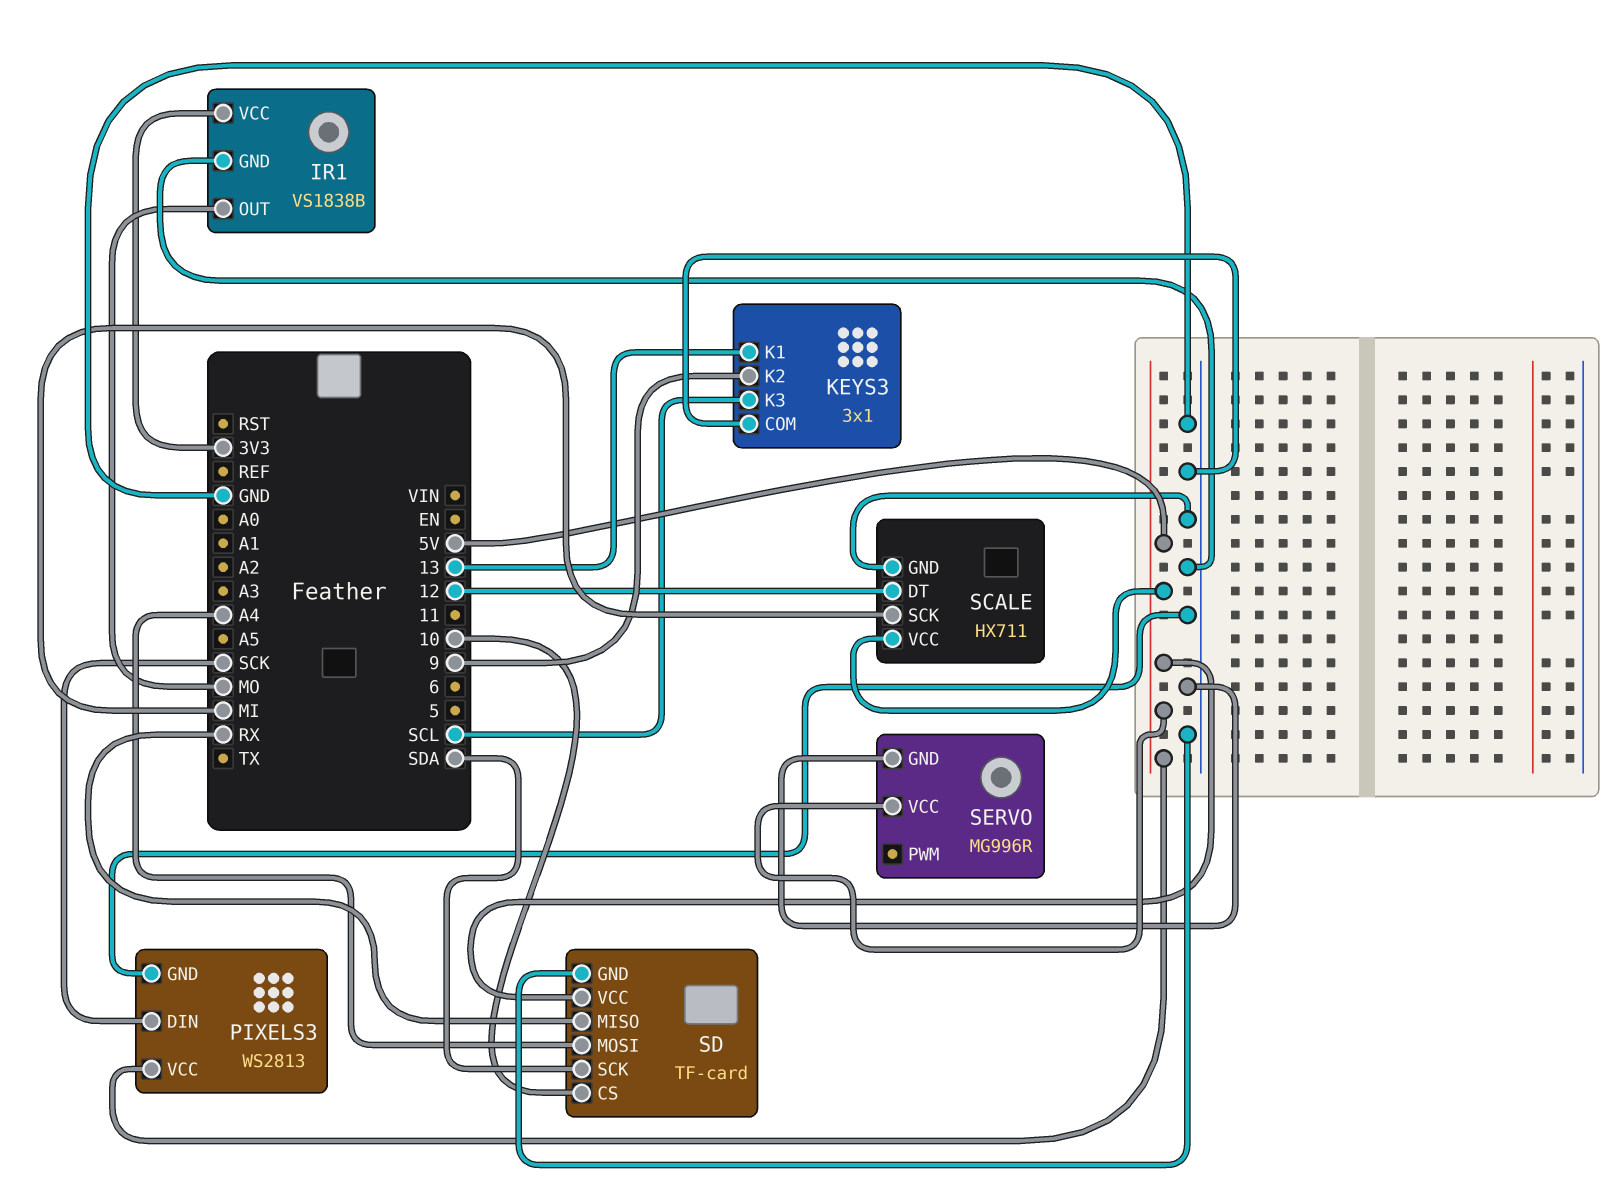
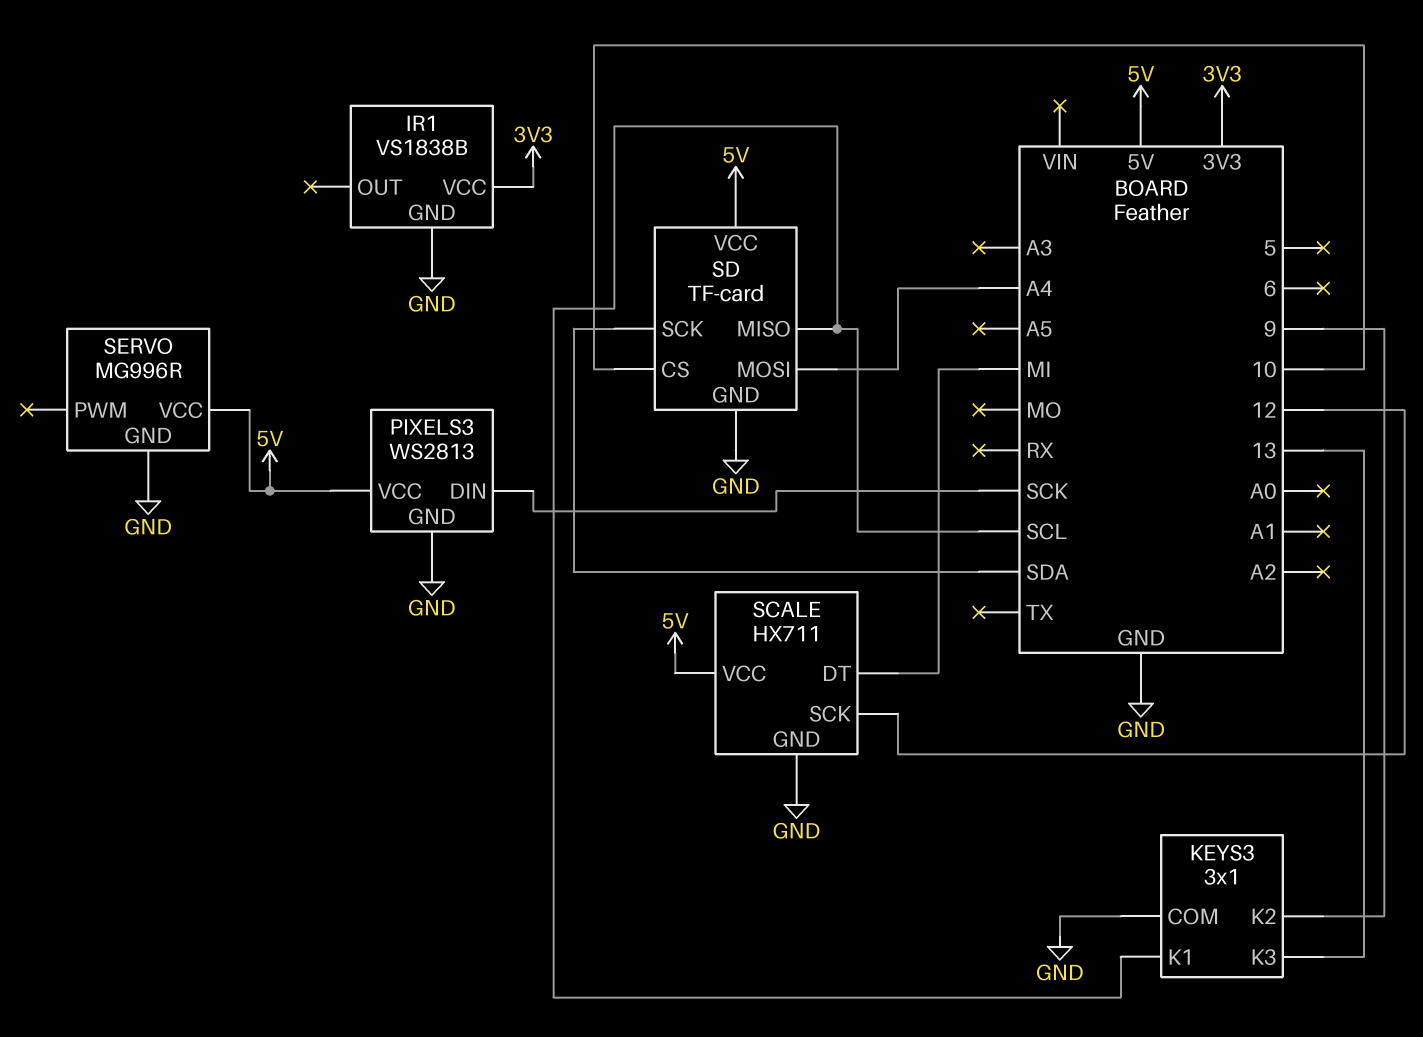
IR1 pin OUT: MO -> none
KEYS3 pin K1: 13 -> SCL
KEYS3 pin K3: SCL -> 13
SCALE pin DT: 12 -> MI
SCALE pin SCK: MI -> 12
SD pin MISO: RX -> SCL

